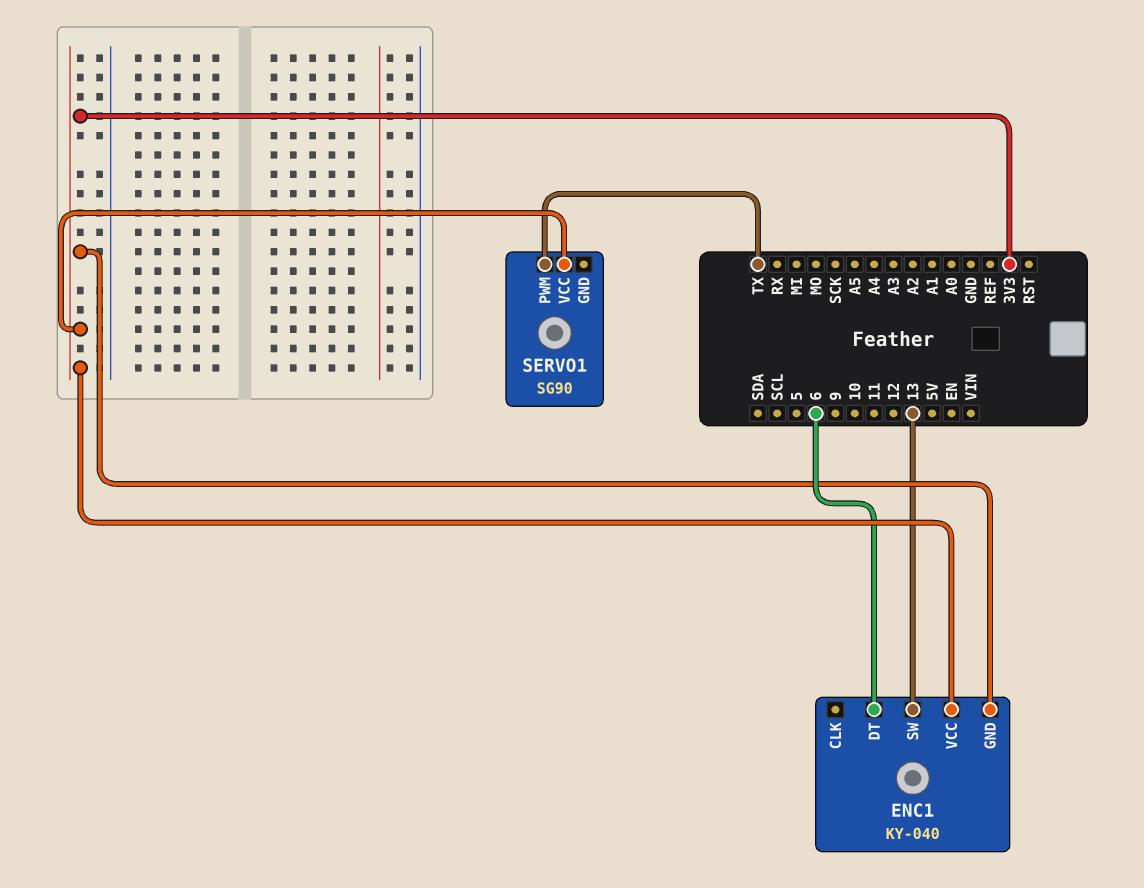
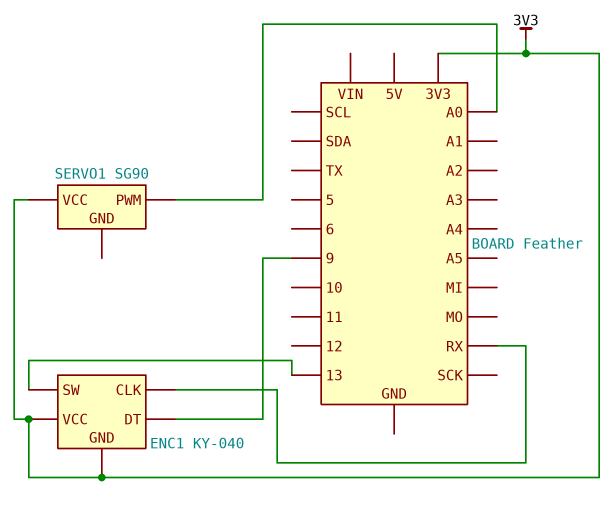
ENC1 pin CLK: none -> RX
ENC1 pin DT: 6 -> 9
SERVO1 pin PWM: TX -> A0

